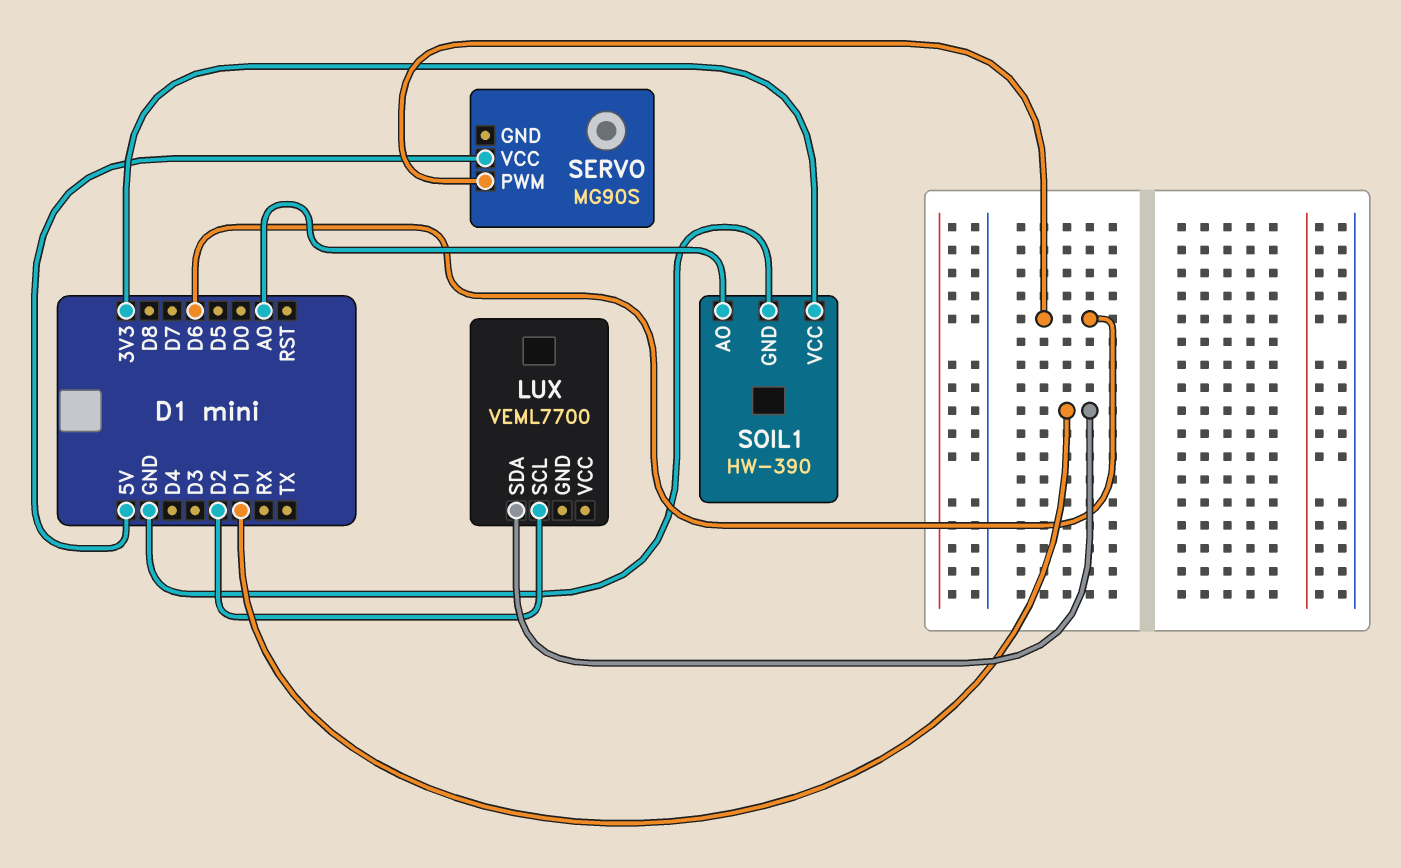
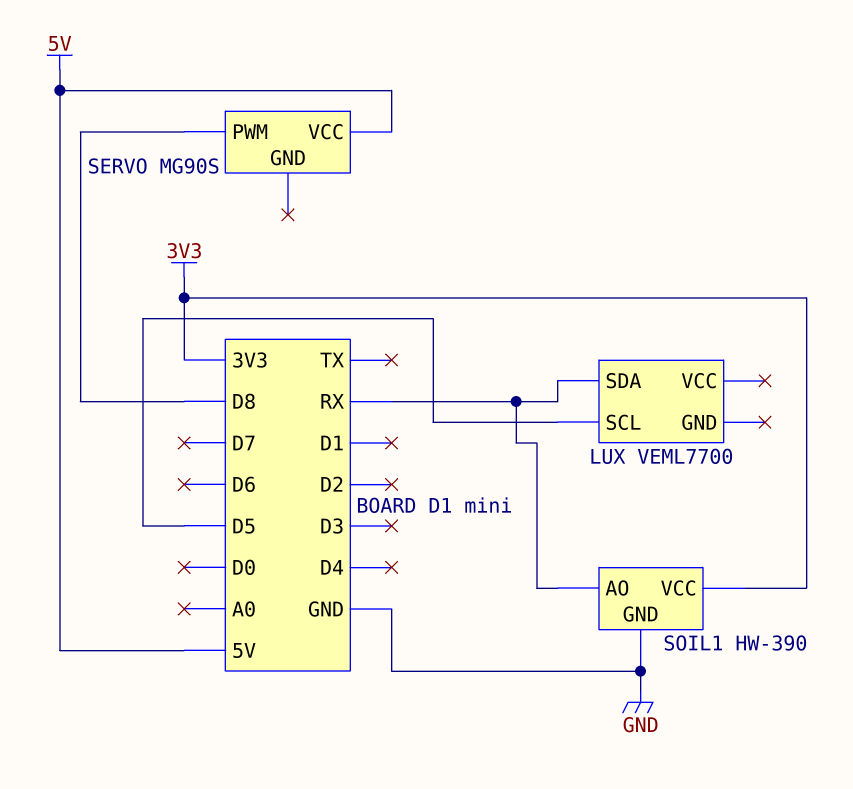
LUX pin SCL: D2 -> D5
LUX pin SDA: D1 -> RX
SERVO pin PWM: D6 -> D8
SOIL1 pin AO: A0 -> RX

